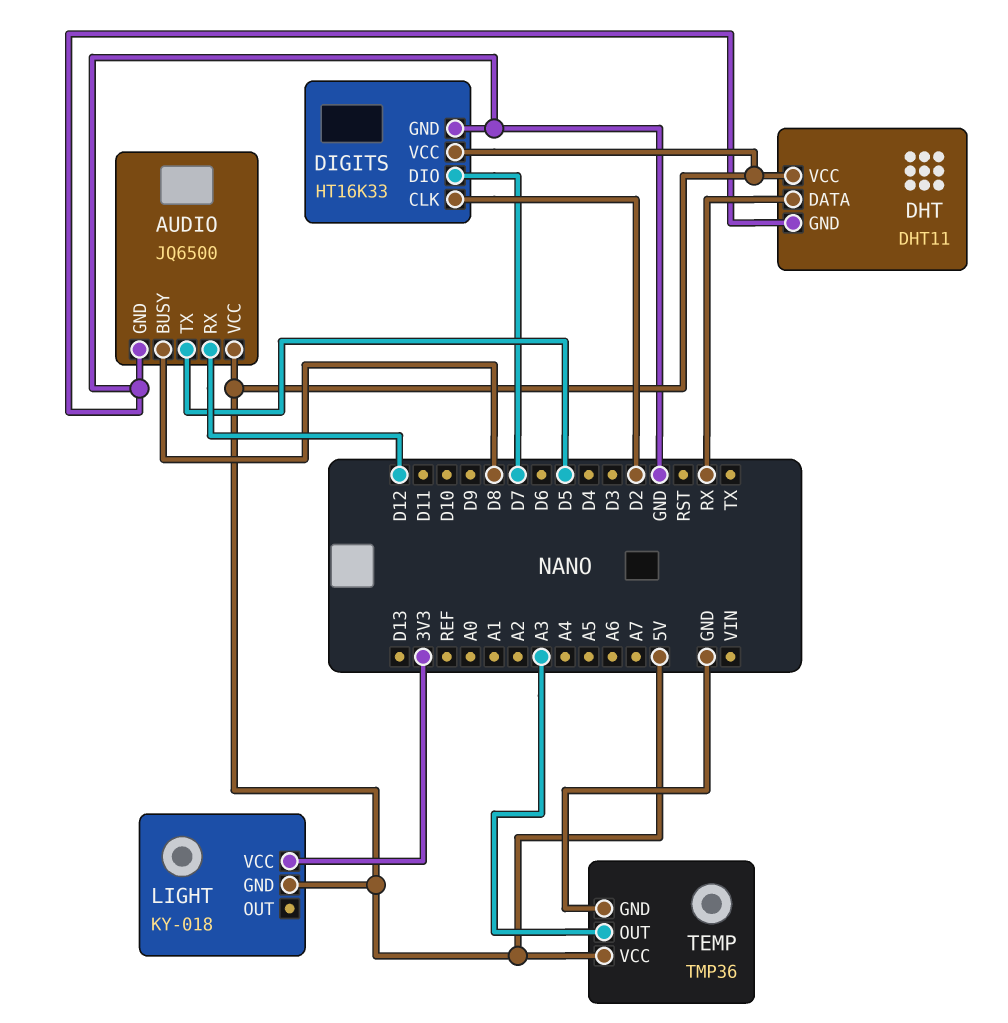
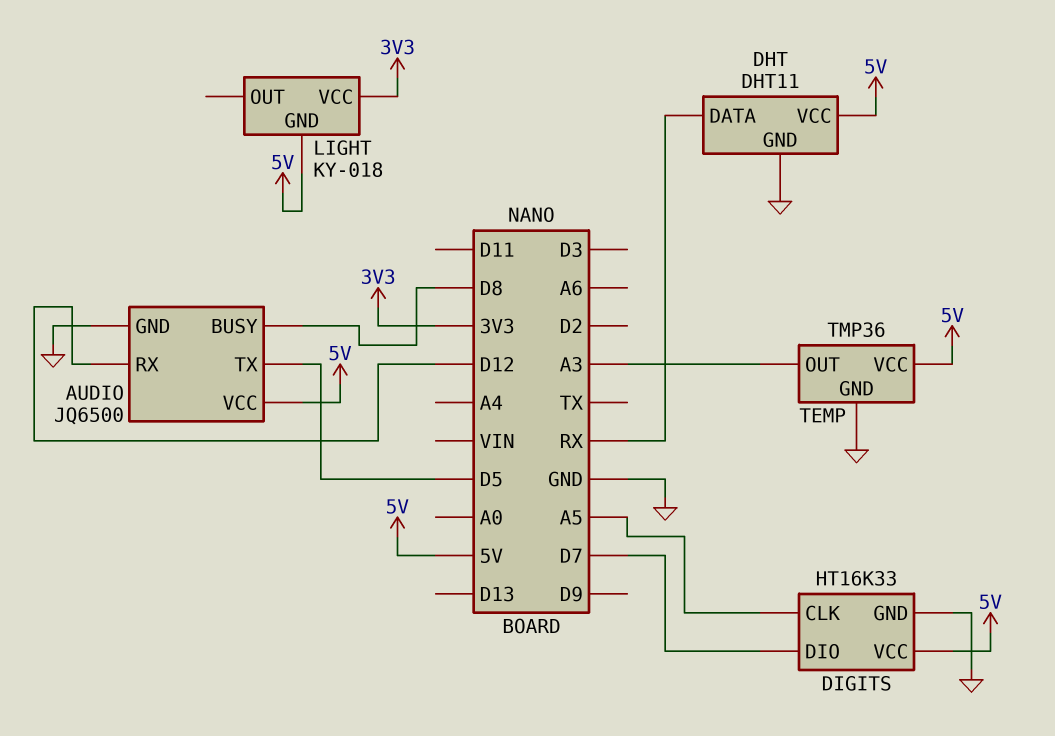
DIGITS pin CLK: D2 -> A5

